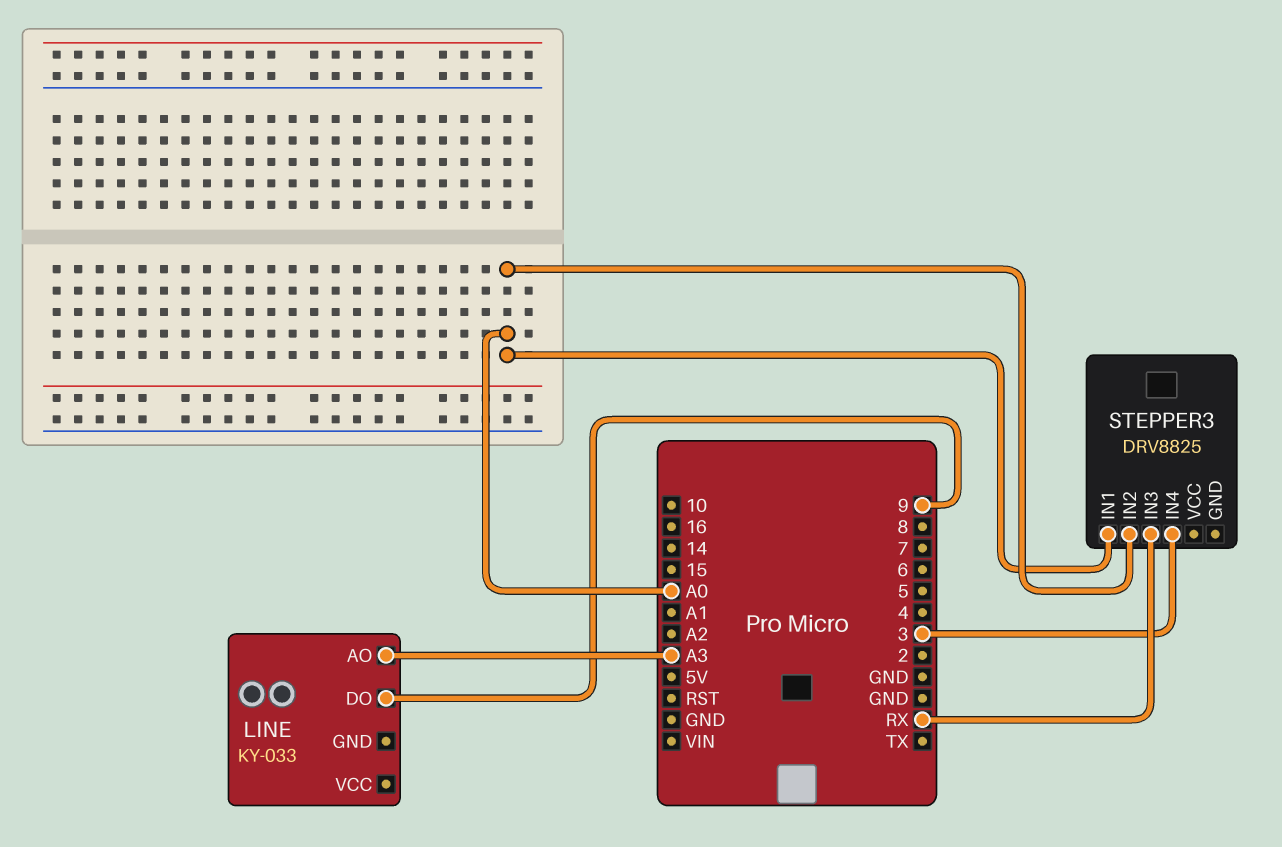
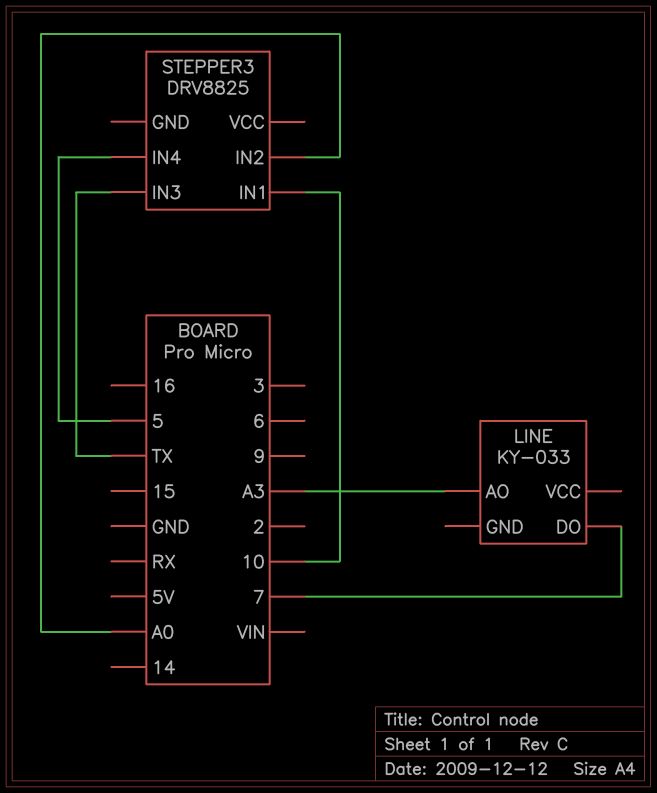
LINE pin DO: 9 -> 7
STEPPER3 pin IN1: A0 -> 10
STEPPER3 pin IN3: RX -> TX
STEPPER3 pin IN4: 3 -> 5

